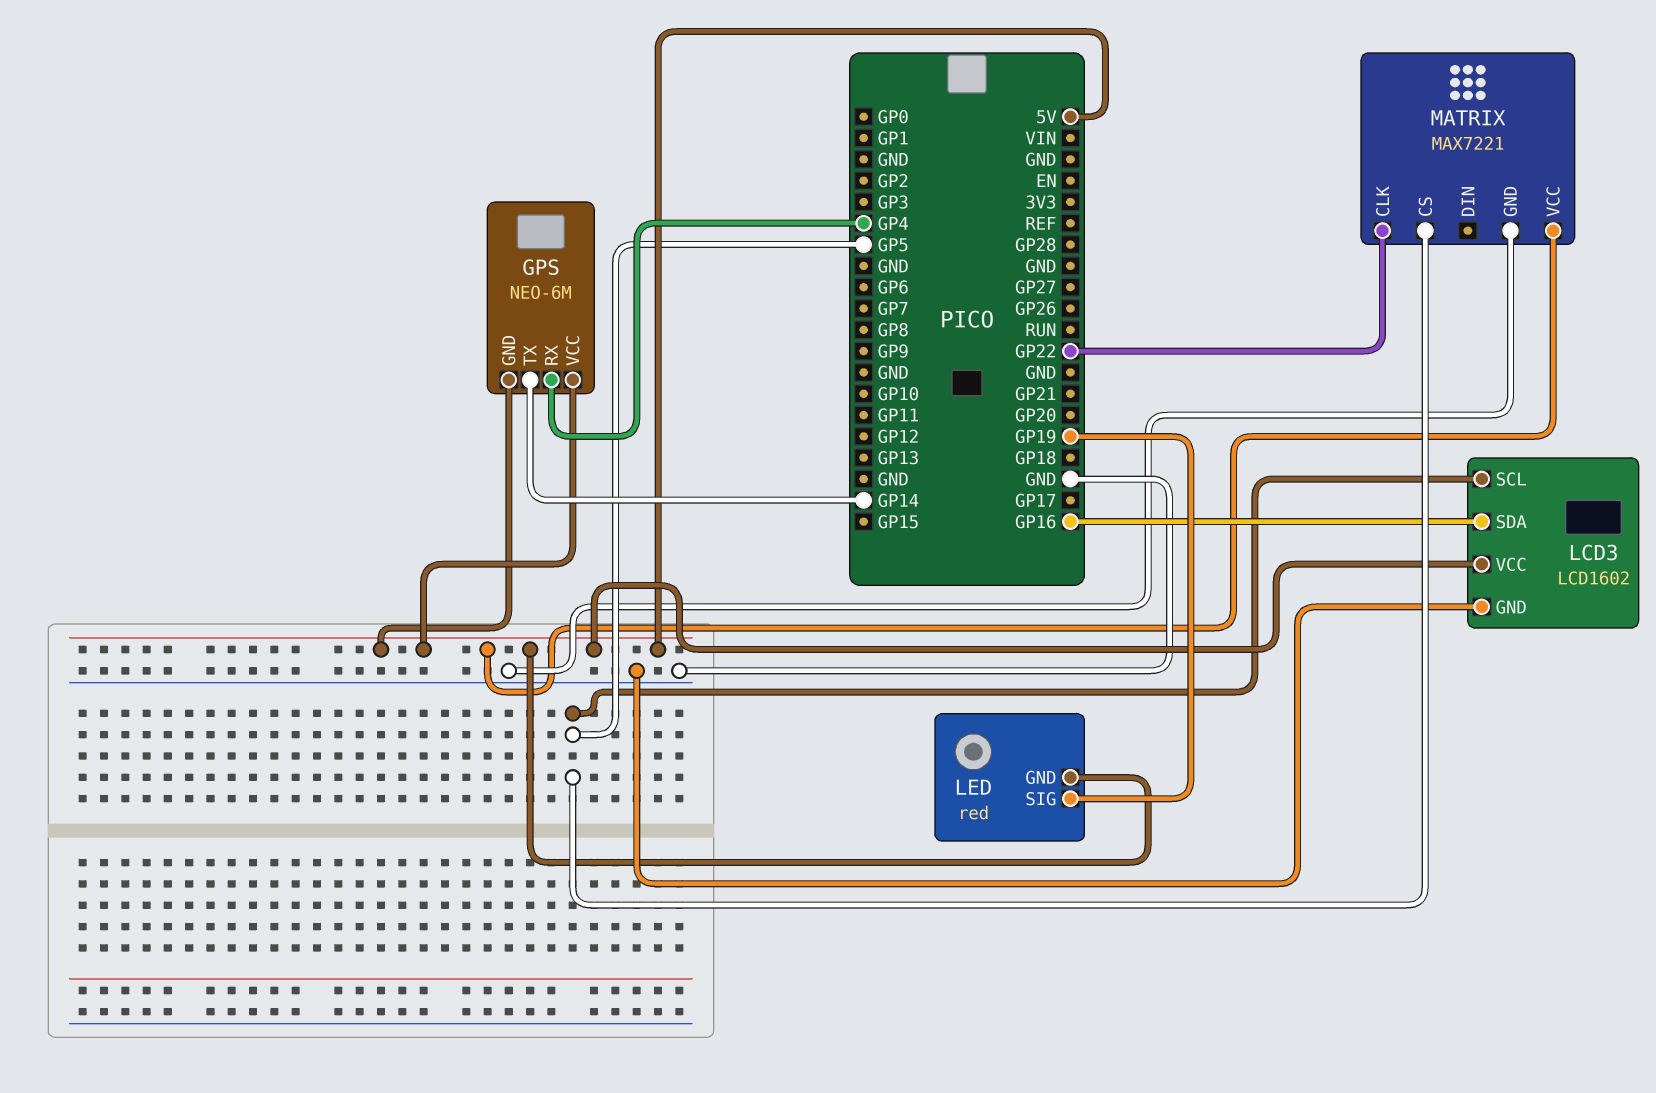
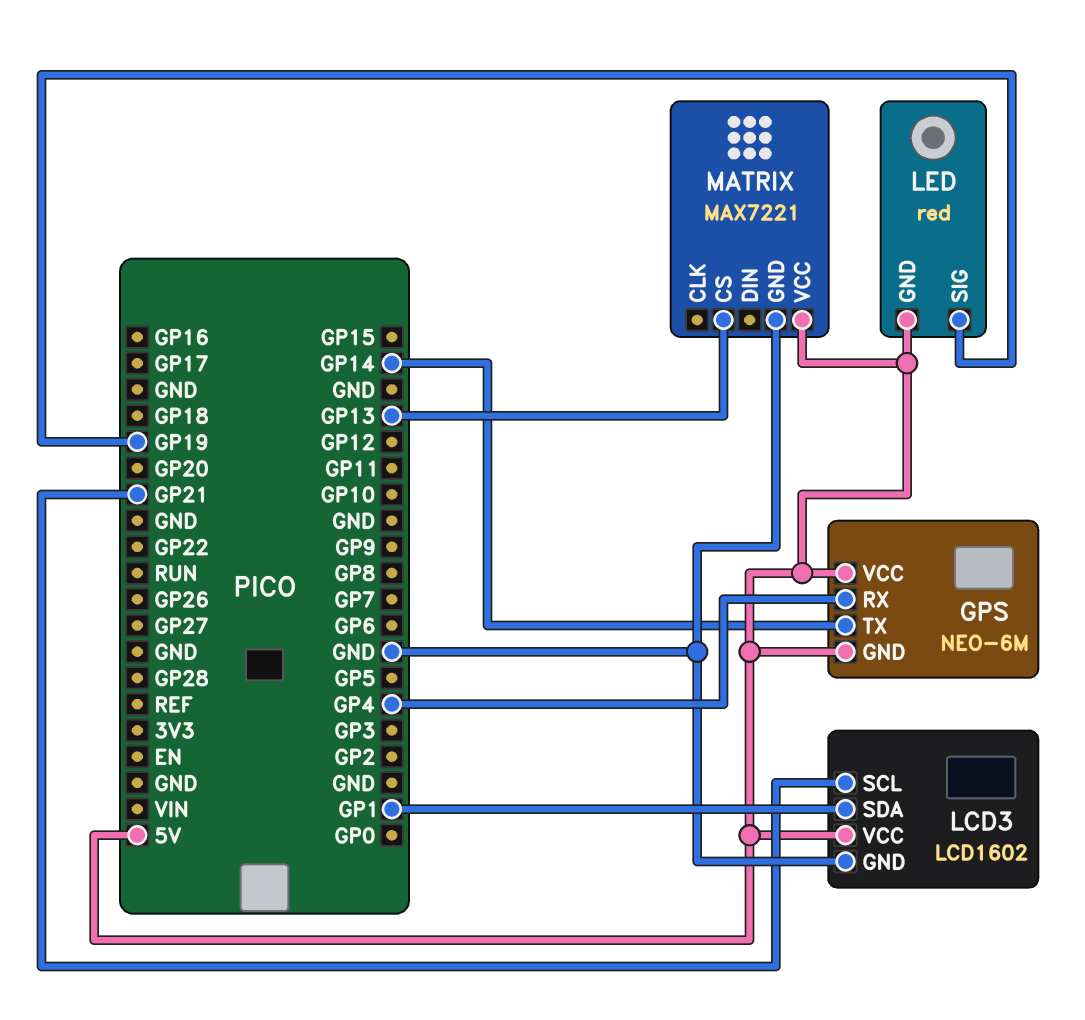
LCD3 pin SCL: GP5 -> GP21
LCD3 pin SDA: GP16 -> GP1
MATRIX pin CLK: GP22 -> none
MATRIX pin CS: GP5 -> GP13

